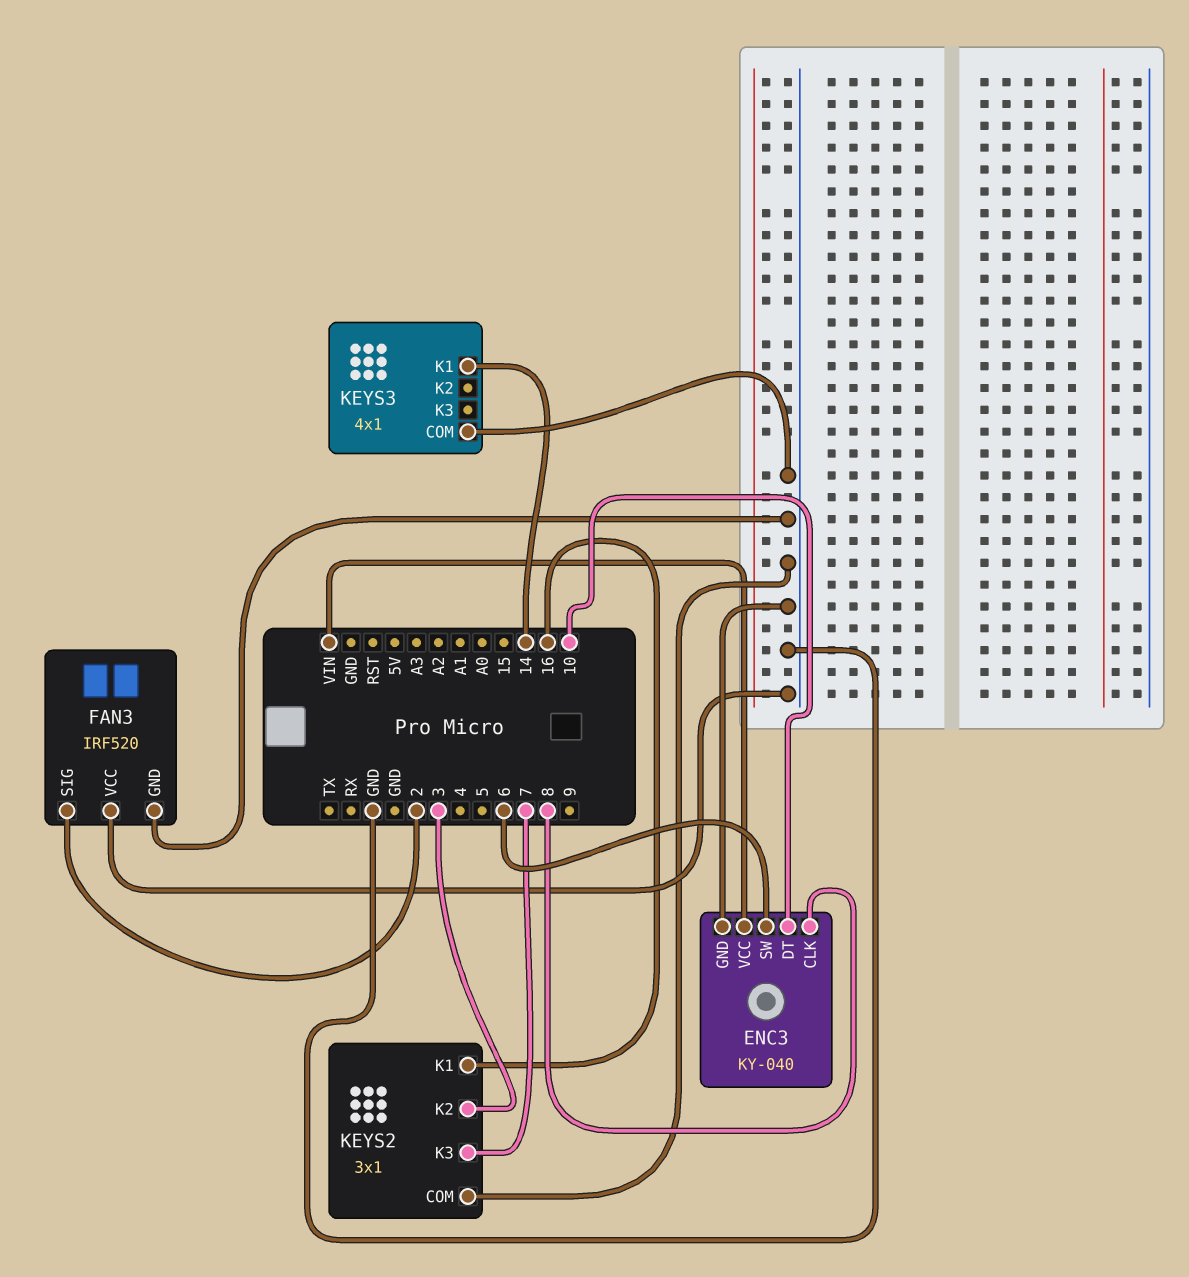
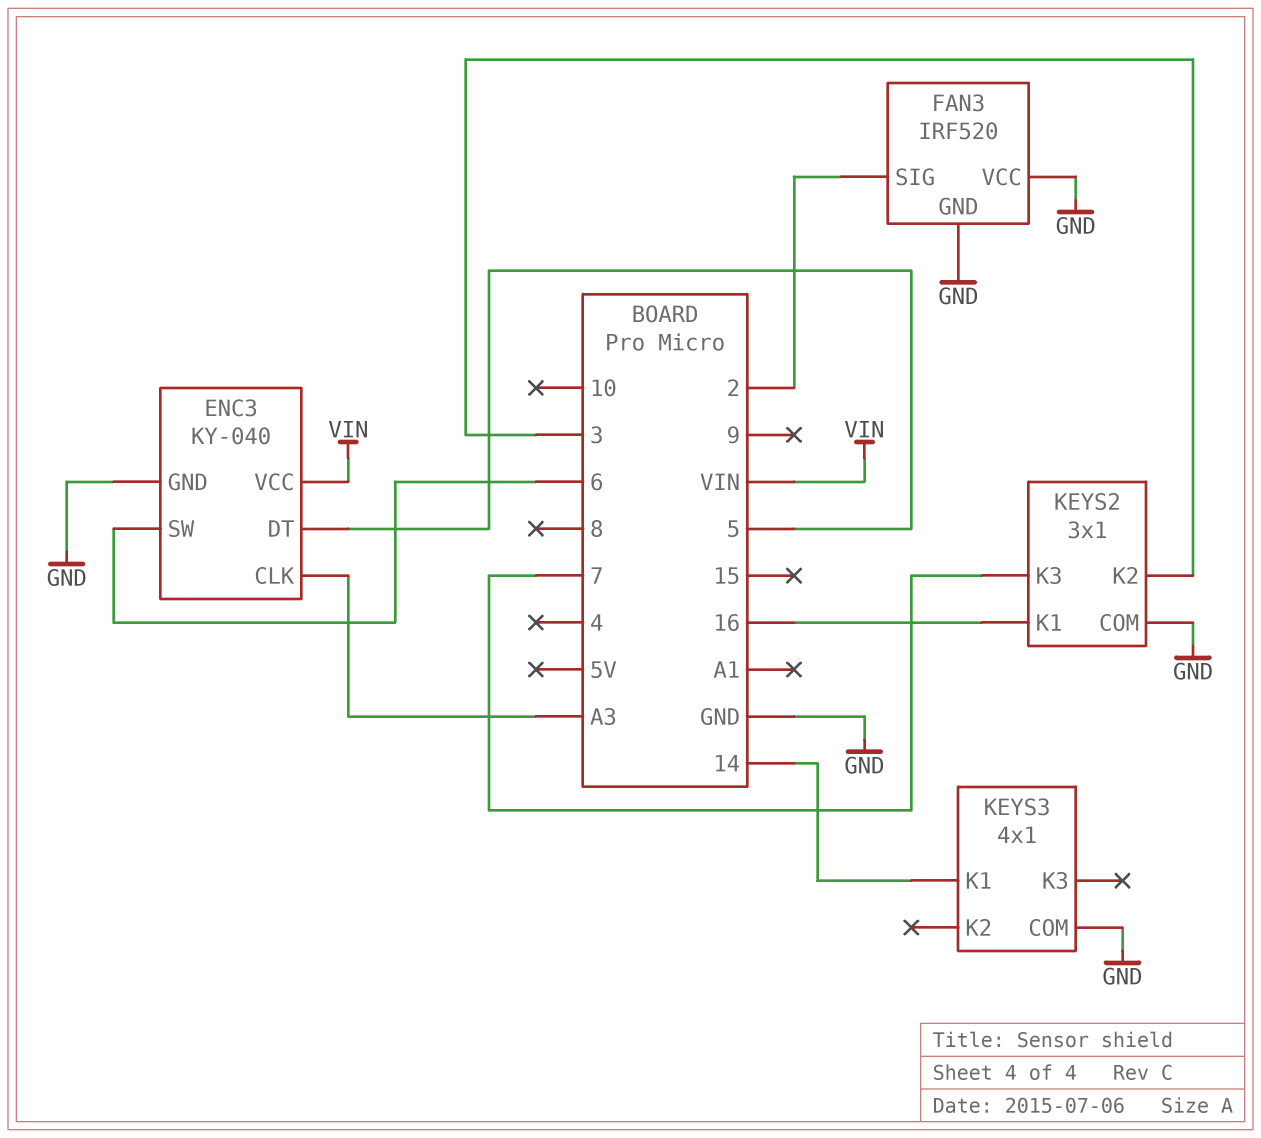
ENC3 pin CLK: 8 -> A3
ENC3 pin DT: 10 -> 5

